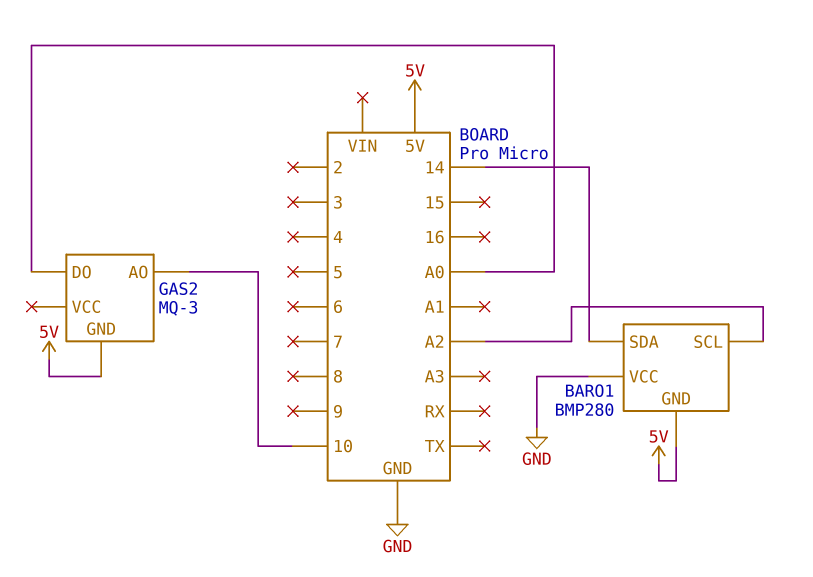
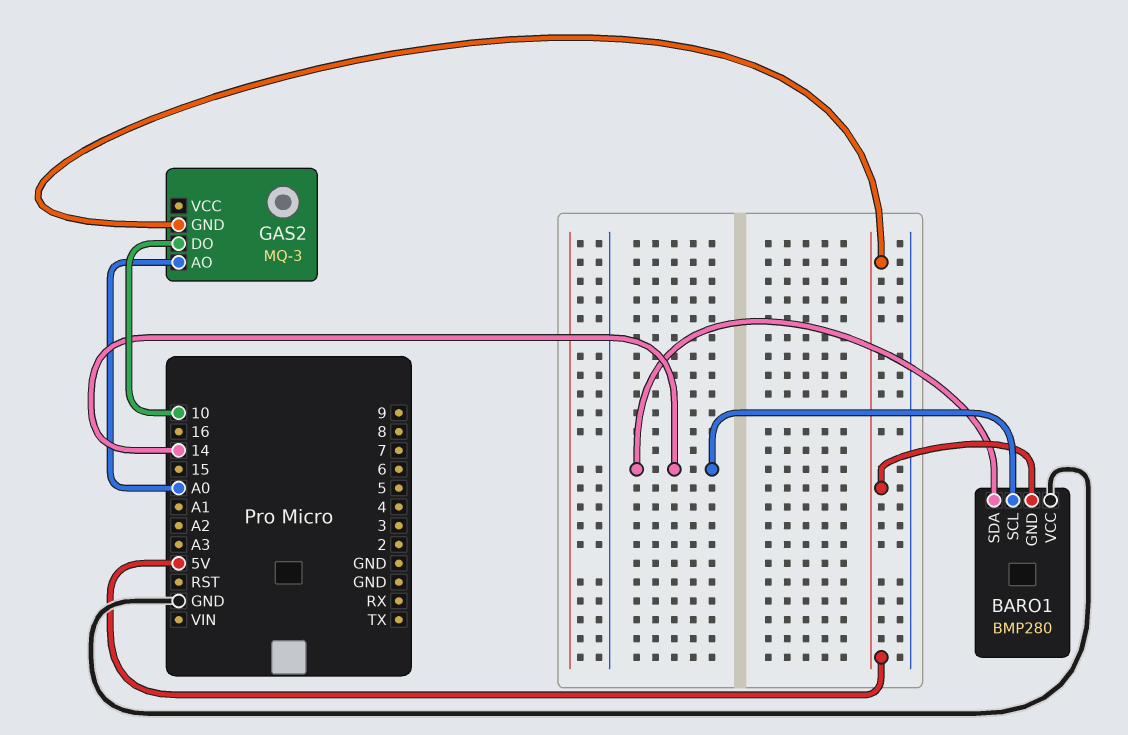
BARO1 pin SCL: A2 -> 14
GAS2 pin AO: 10 -> A0
GAS2 pin DO: A0 -> 10

